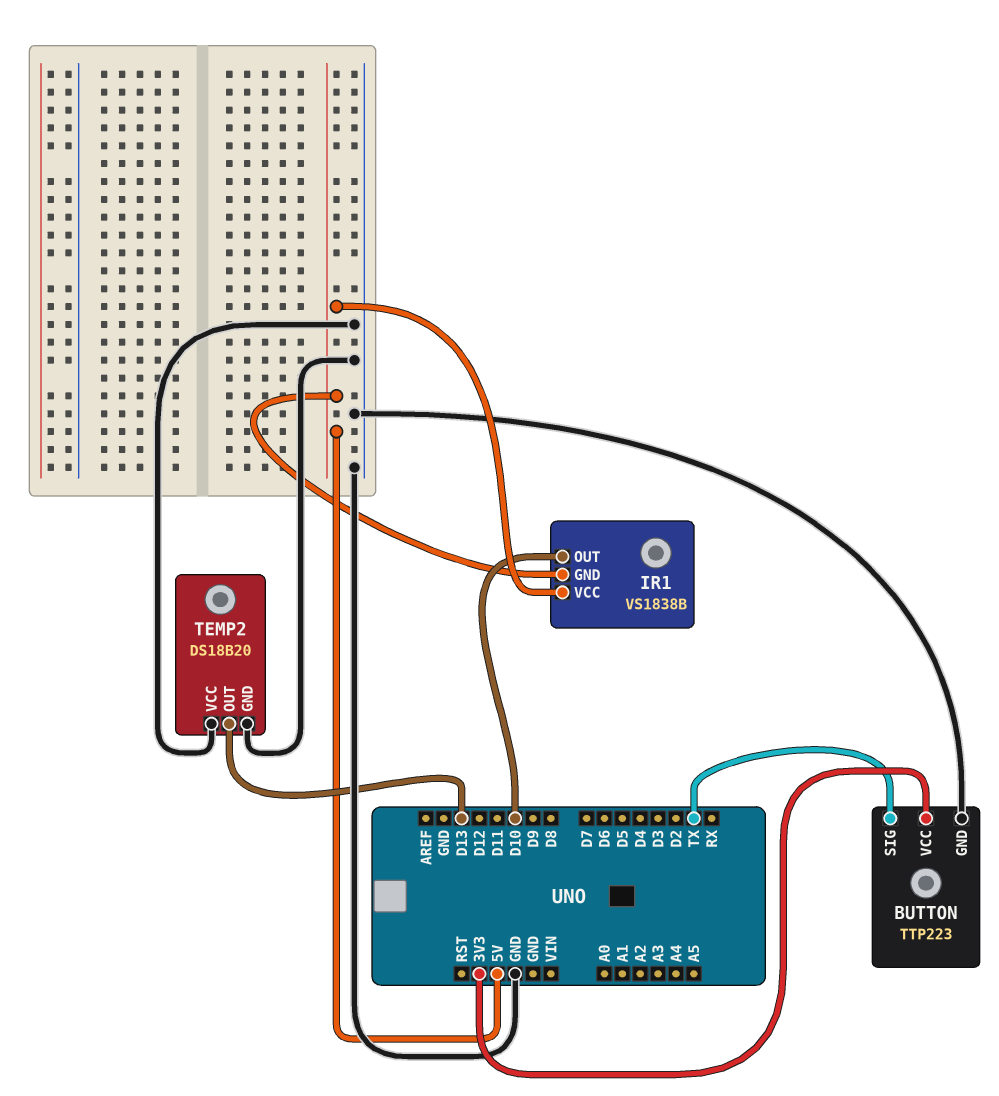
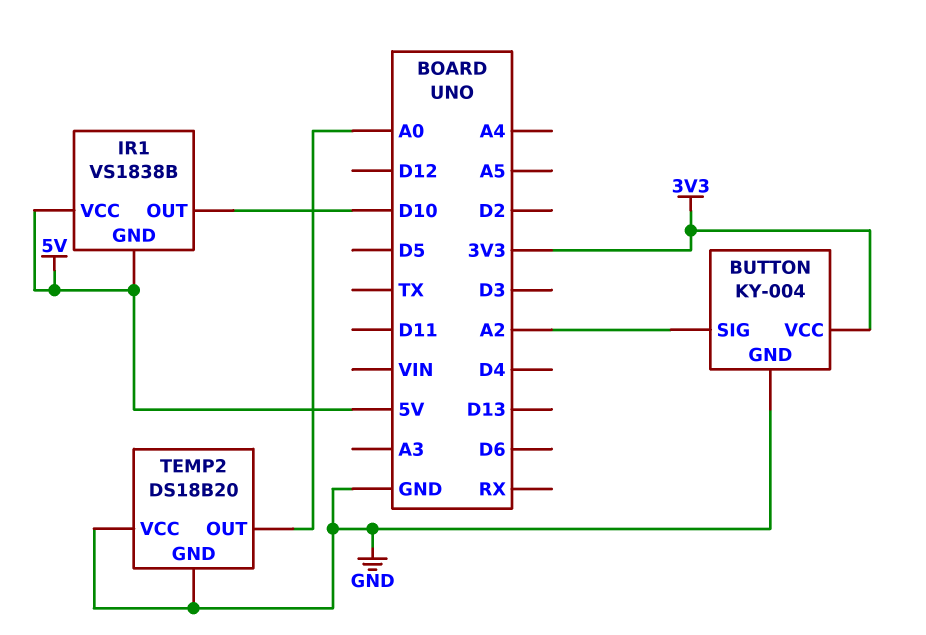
BUTTON: TTP223 -> KY-004
BUTTON pin SIG: TX -> A2
TEMP2 pin OUT: D13 -> A0

